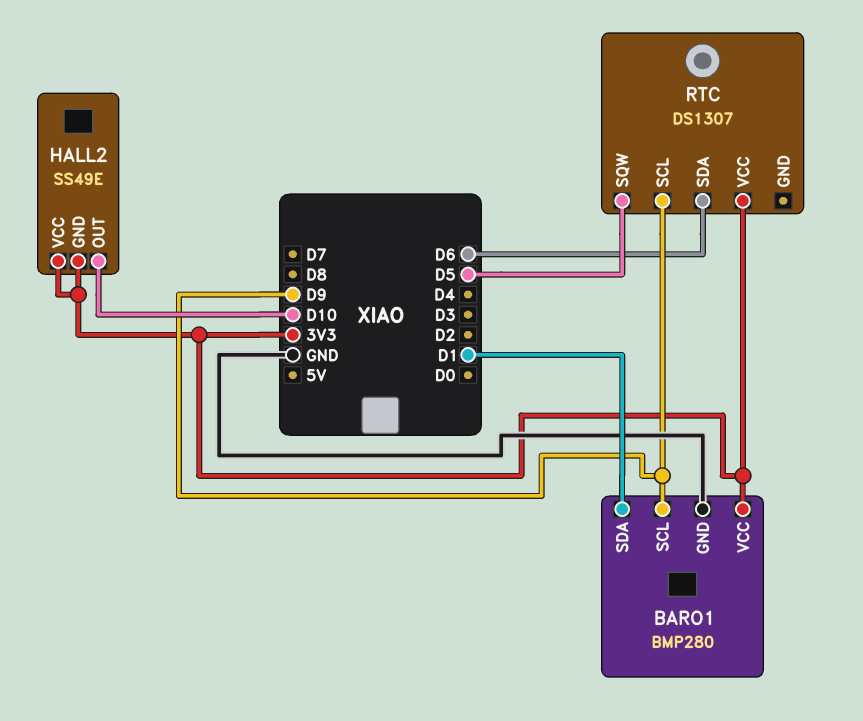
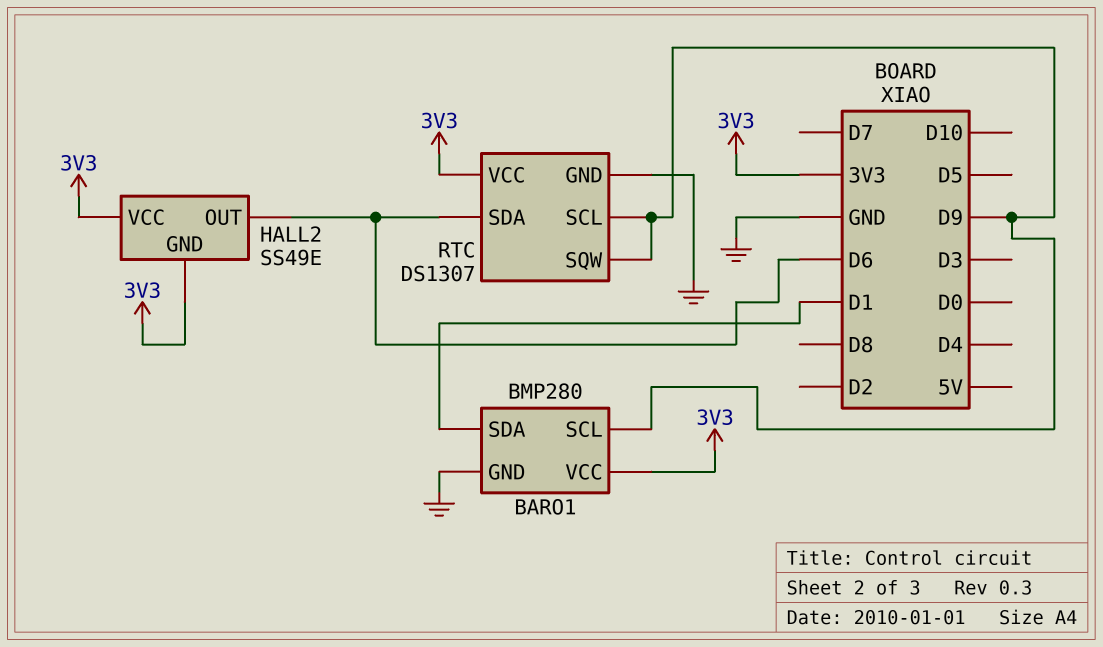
HALL2 pin OUT: D10 -> D6
RTC pin GND: none -> GND
RTC pin SQW: D5 -> D9

